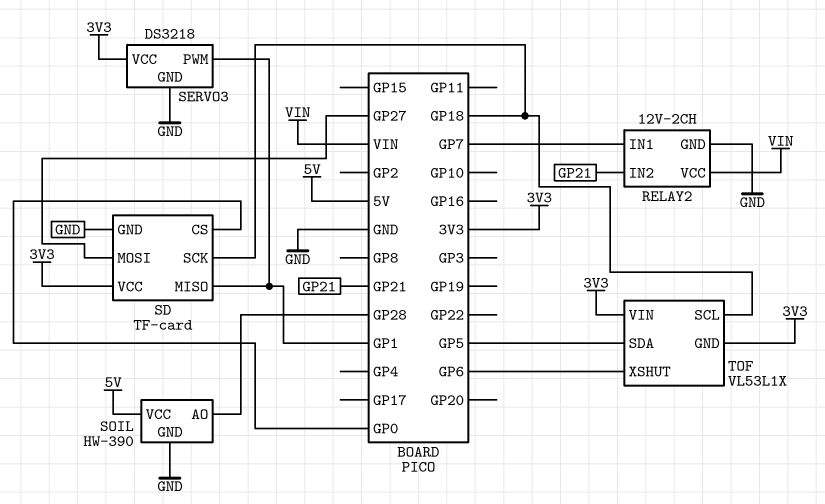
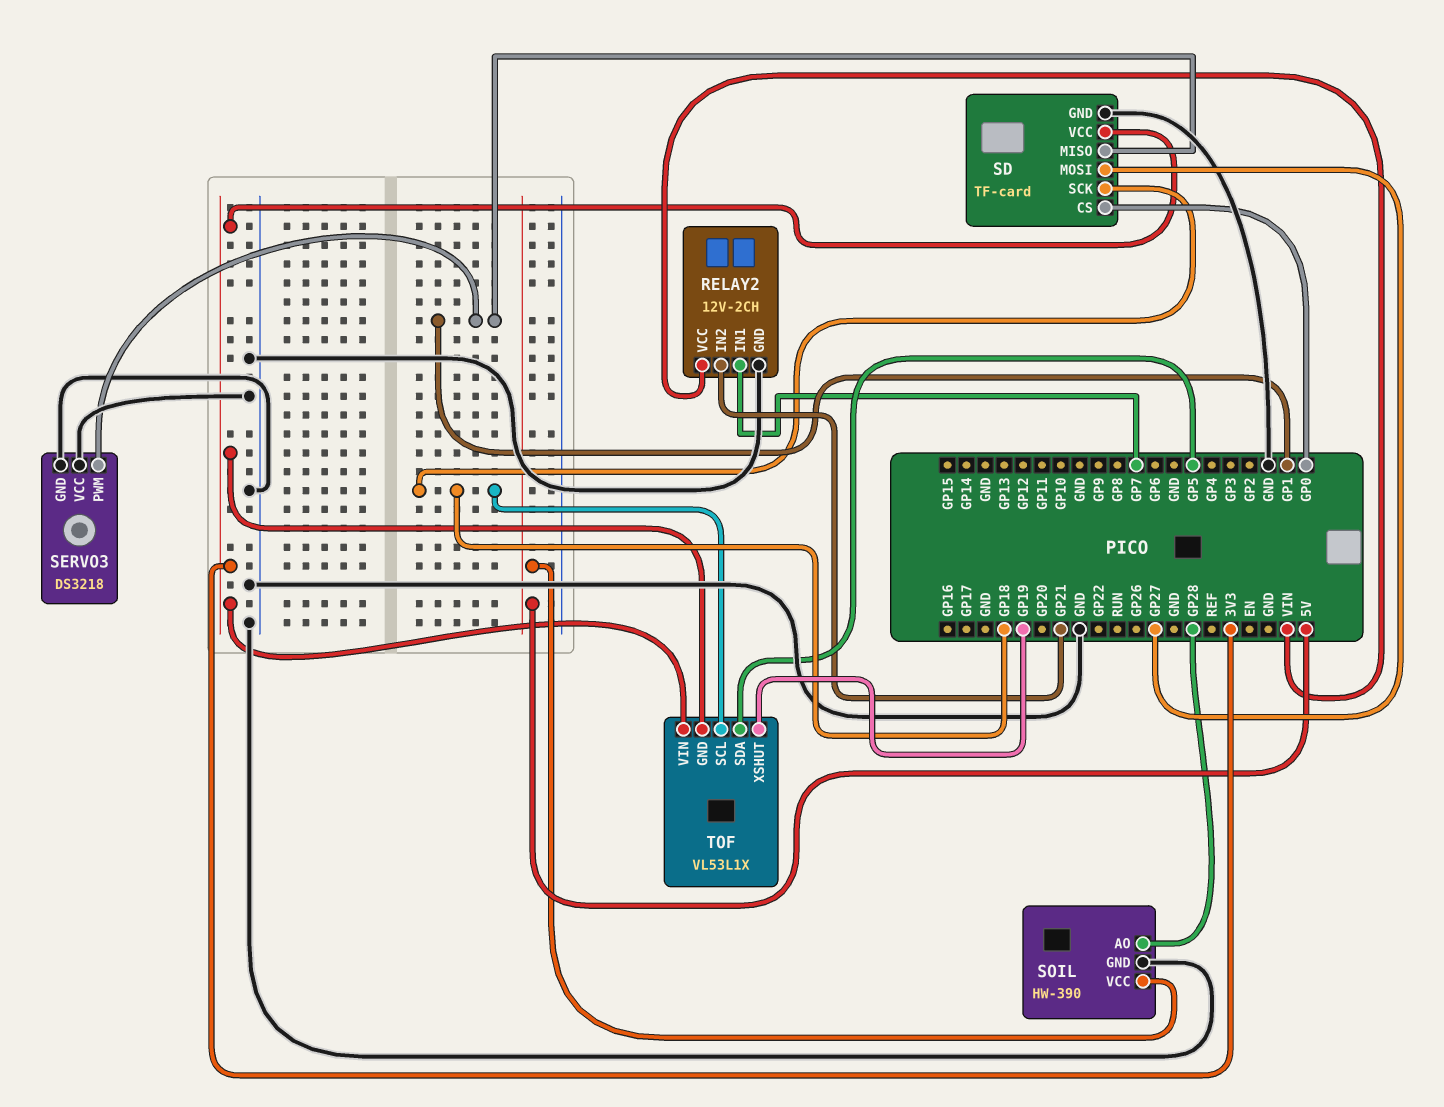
SERVO3 pin VCC: 3V3 -> GND
TOF pin XSHUT: GP6 -> GP19

